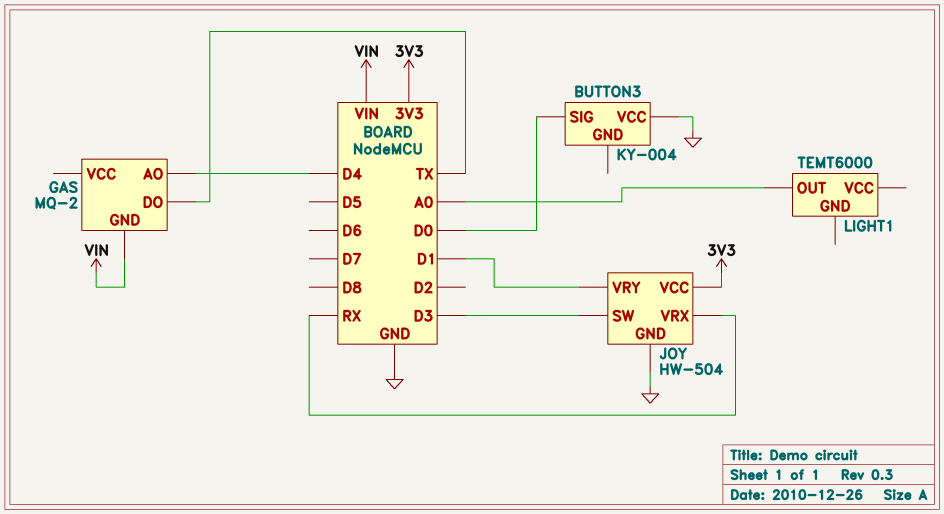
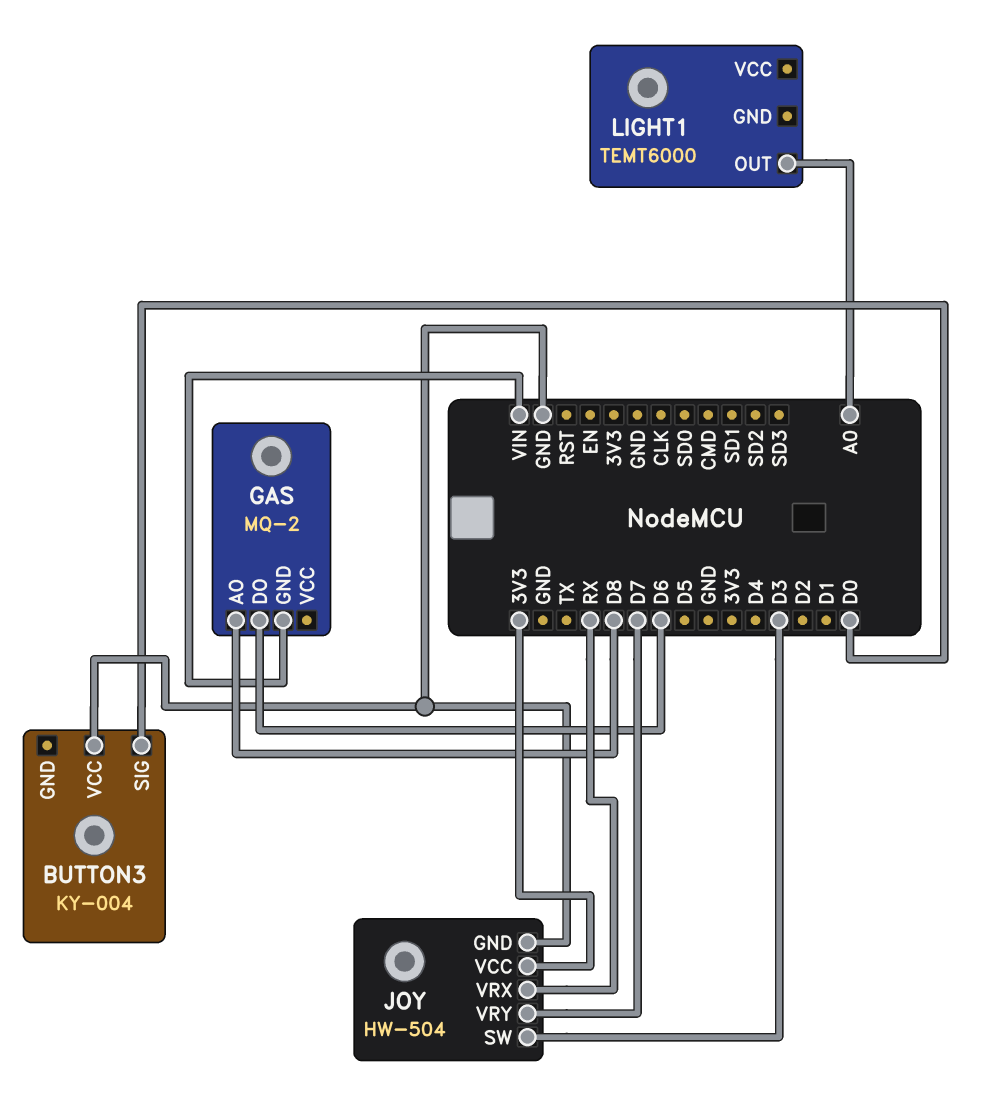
GAS pin AO: D4 -> D8
GAS pin DO: TX -> D6
JOY pin VRY: D1 -> D7

